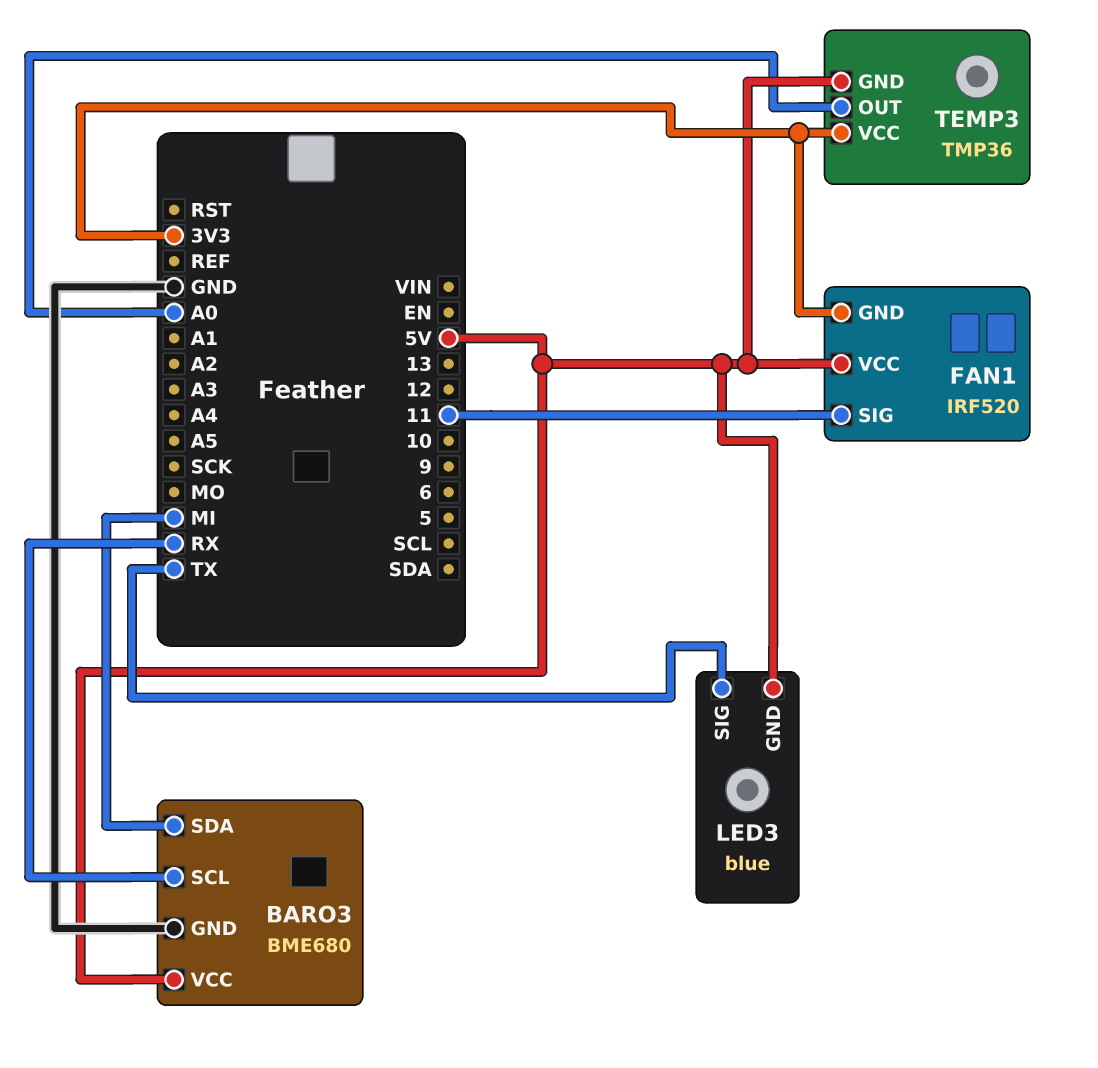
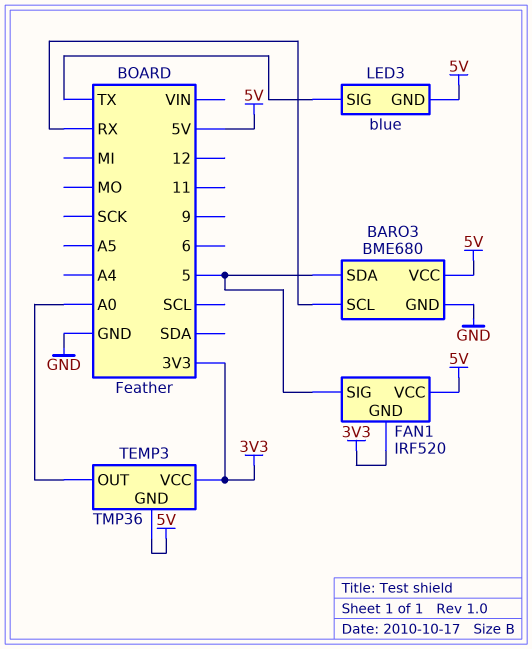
BARO3 pin SDA: MI -> 5
FAN1 pin SIG: 11 -> 5

